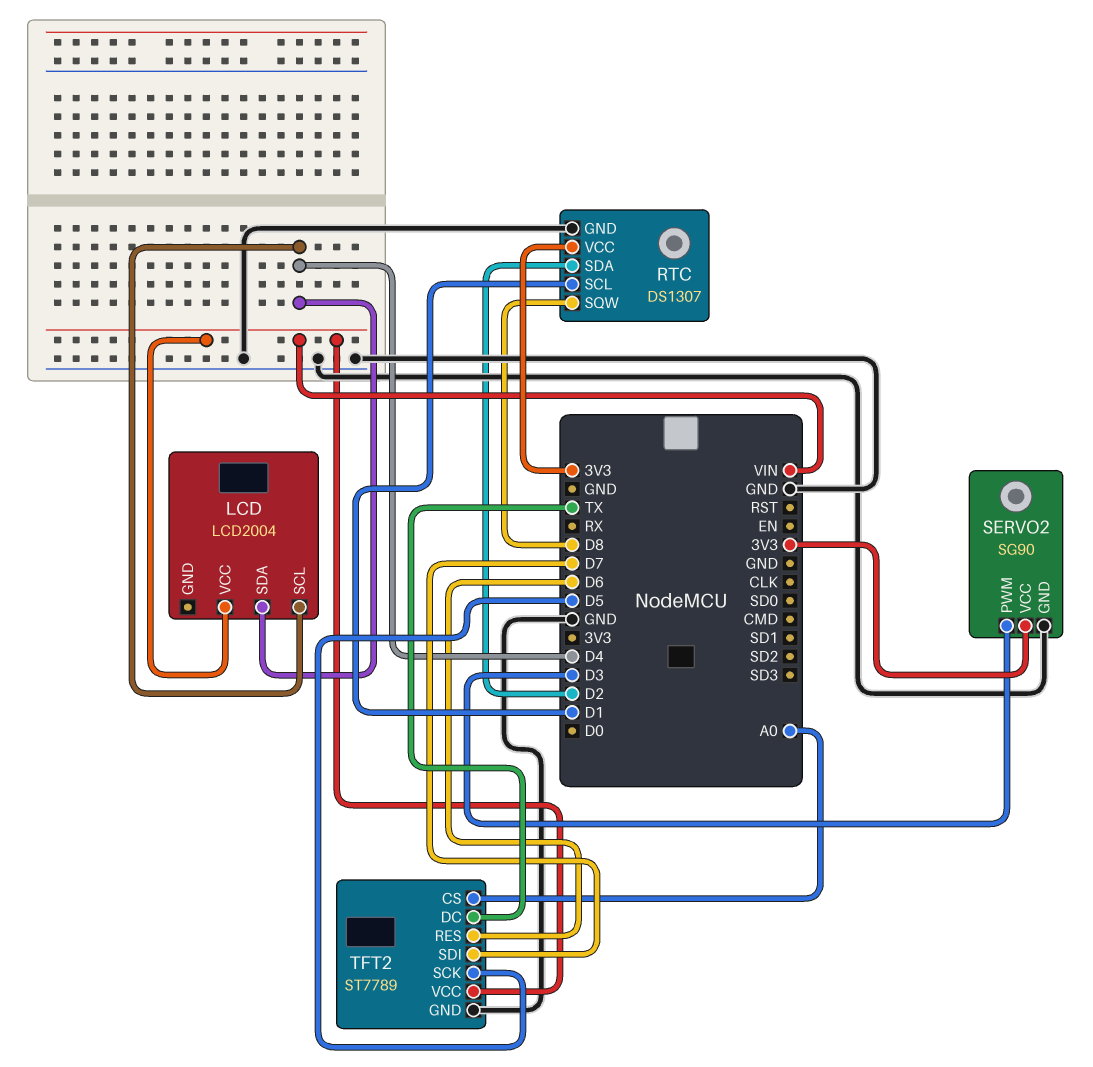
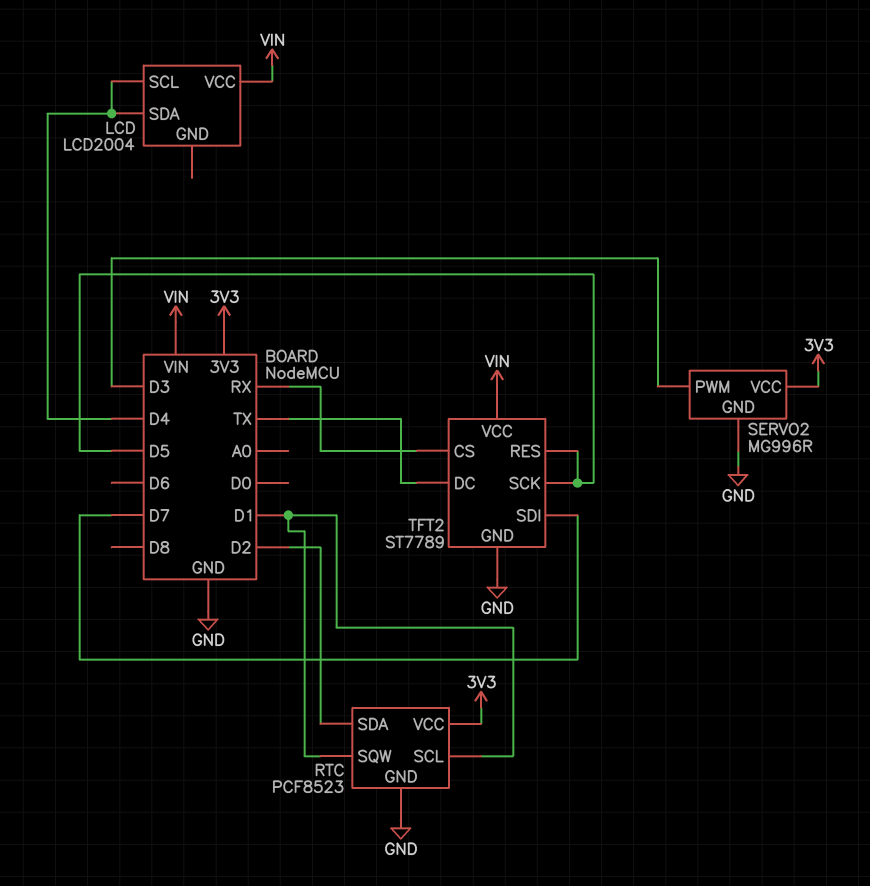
RTC: DS1307 -> PCF8523
RTC pin SQW: D8 -> D1
SERVO2: SG90 -> MG996R
TFT2 pin CS: A0 -> RX
TFT2 pin RES: D6 -> D5

